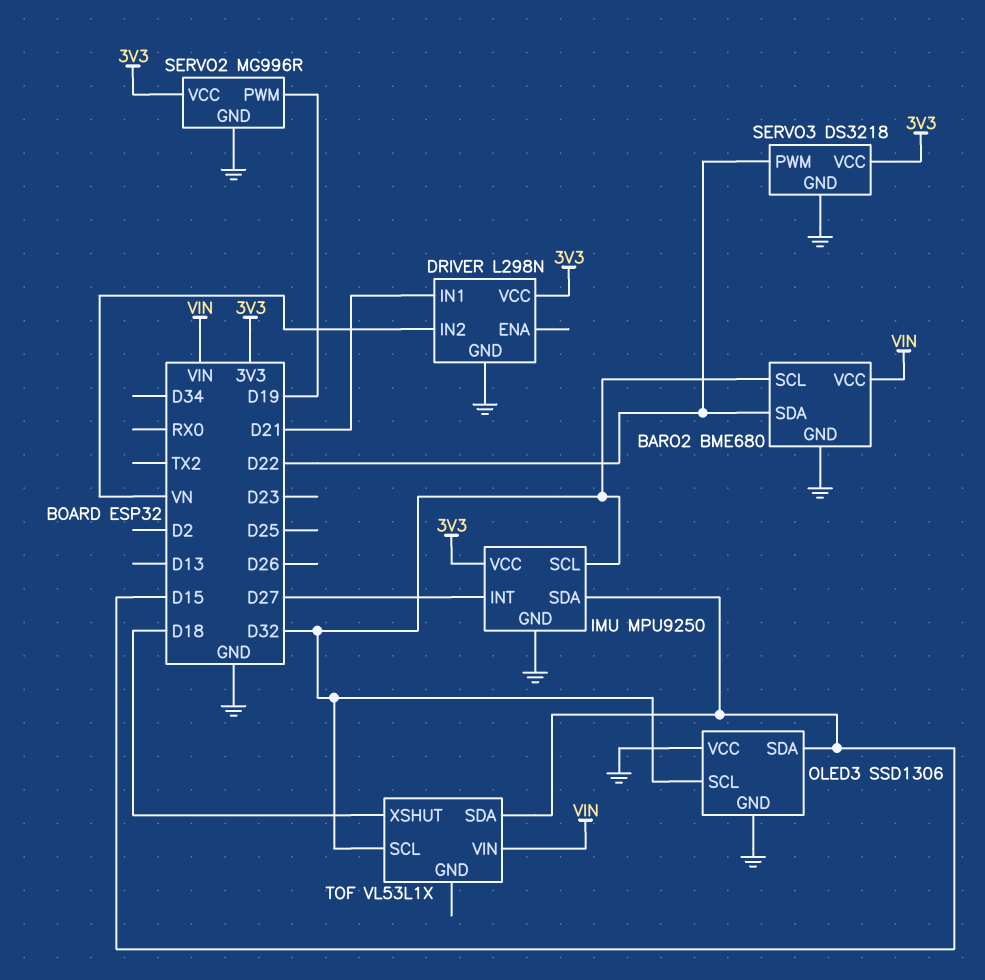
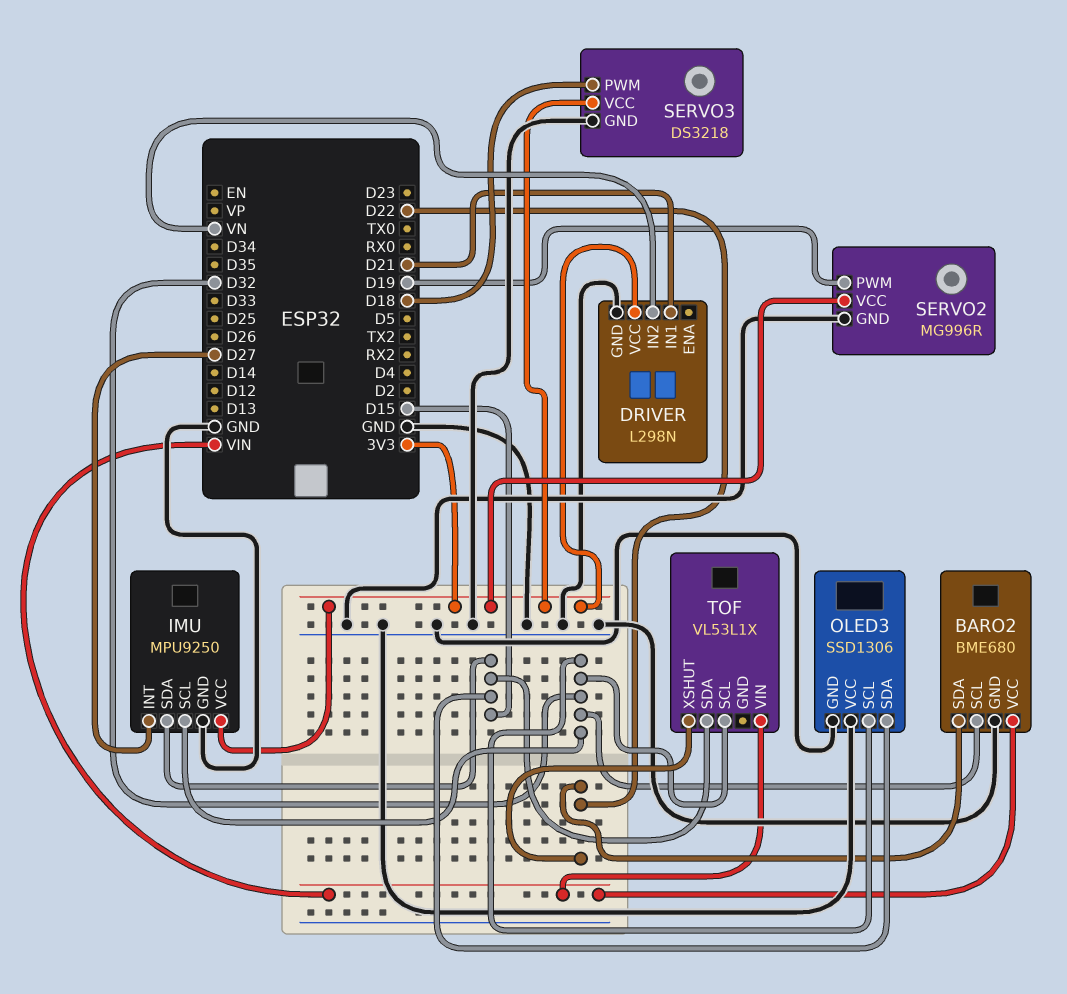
SERVO3 pin PWM: D22 -> D18
TOF pin XSHUT: D18 -> D22

